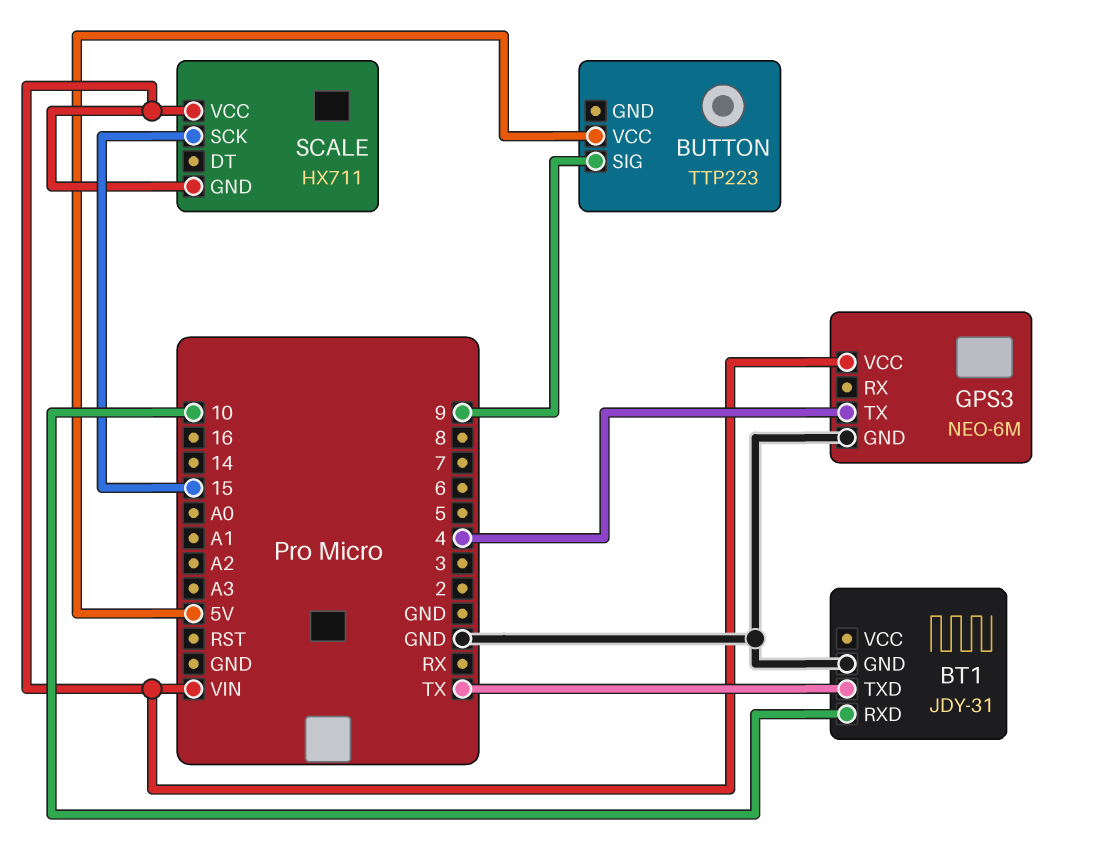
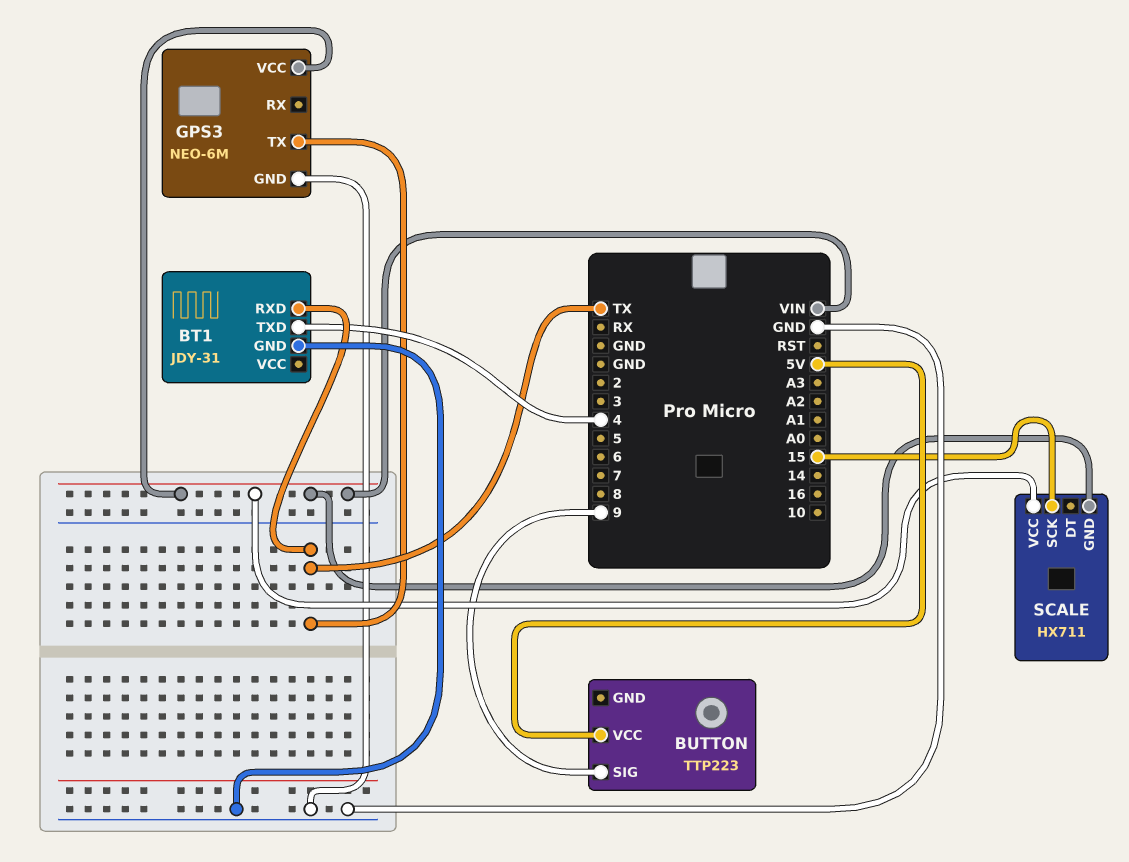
BT1 pin RXD: 10 -> TX
BT1 pin TXD: TX -> 4
GPS3 pin TX: 4 -> TX

